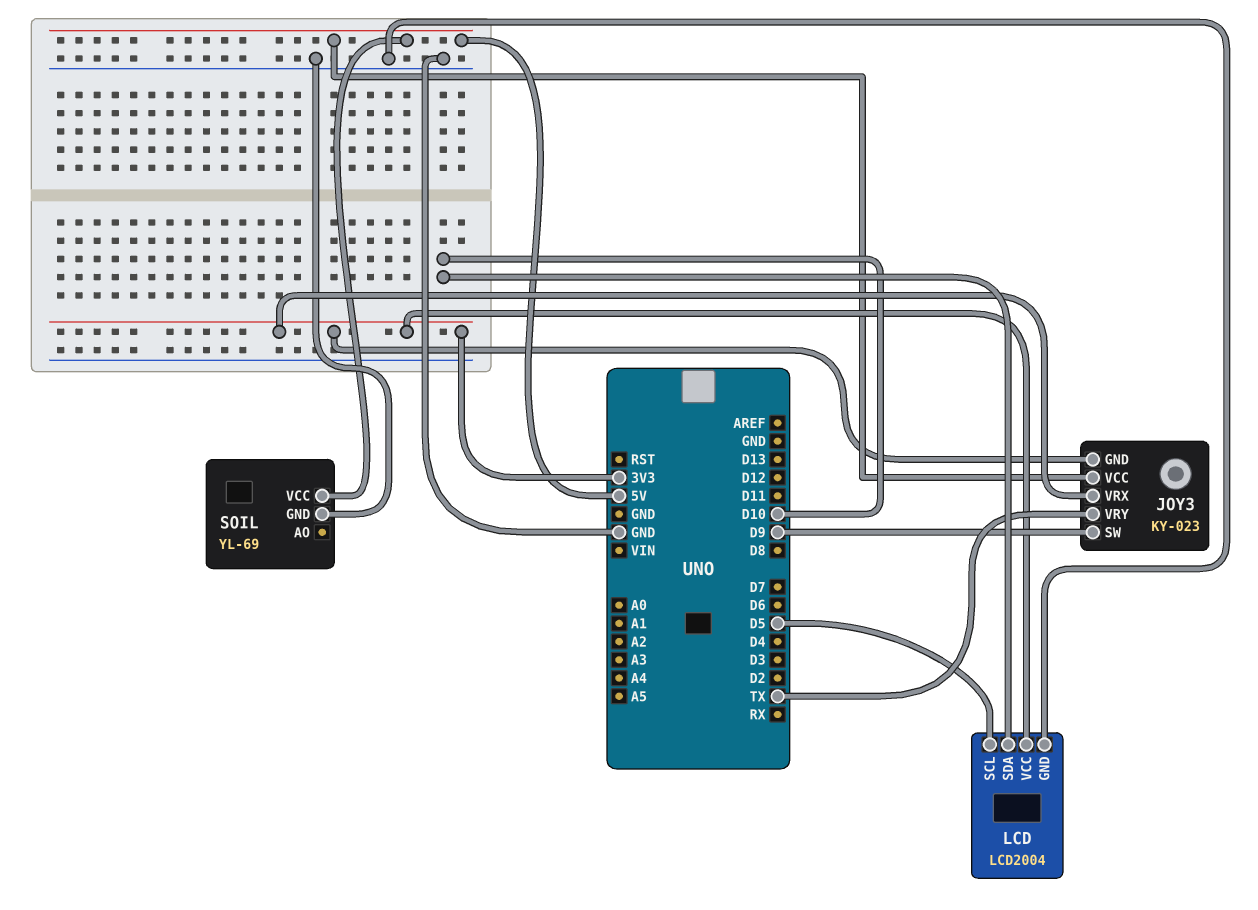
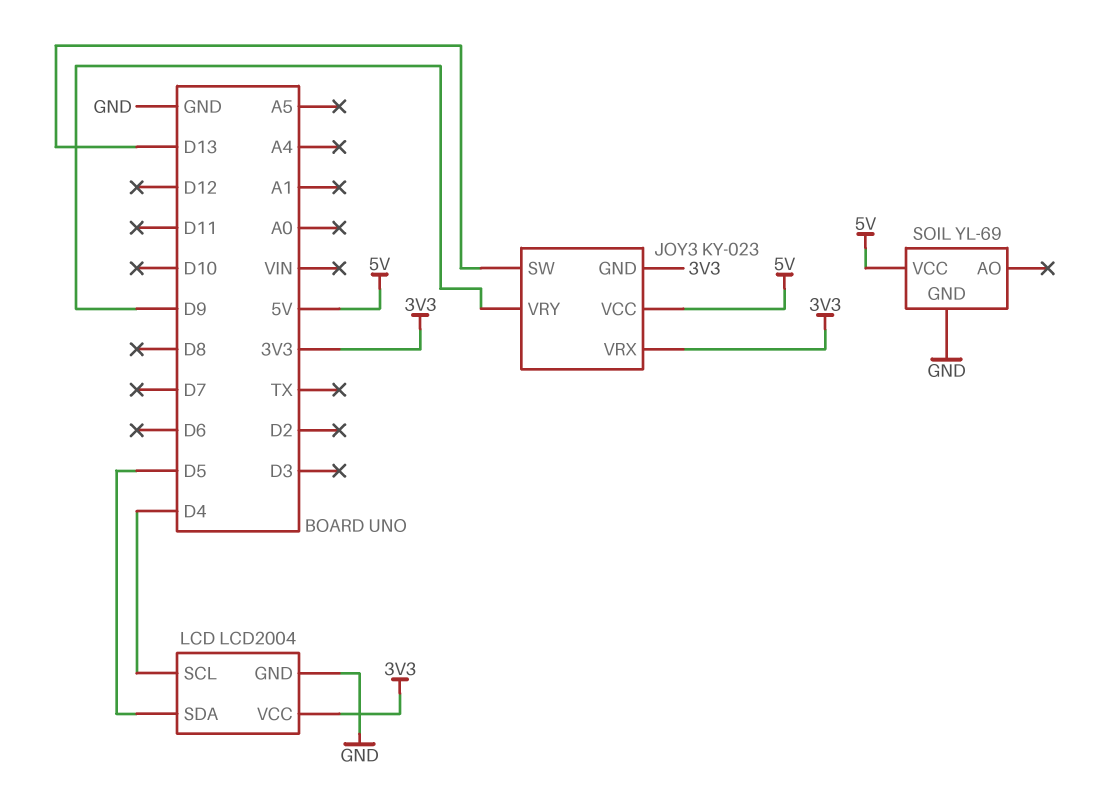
JOY3 pin SW: D9 -> D13
JOY3 pin VRY: TX -> D9
LCD pin SCL: D5 -> D4
LCD pin SDA: D10 -> D5

